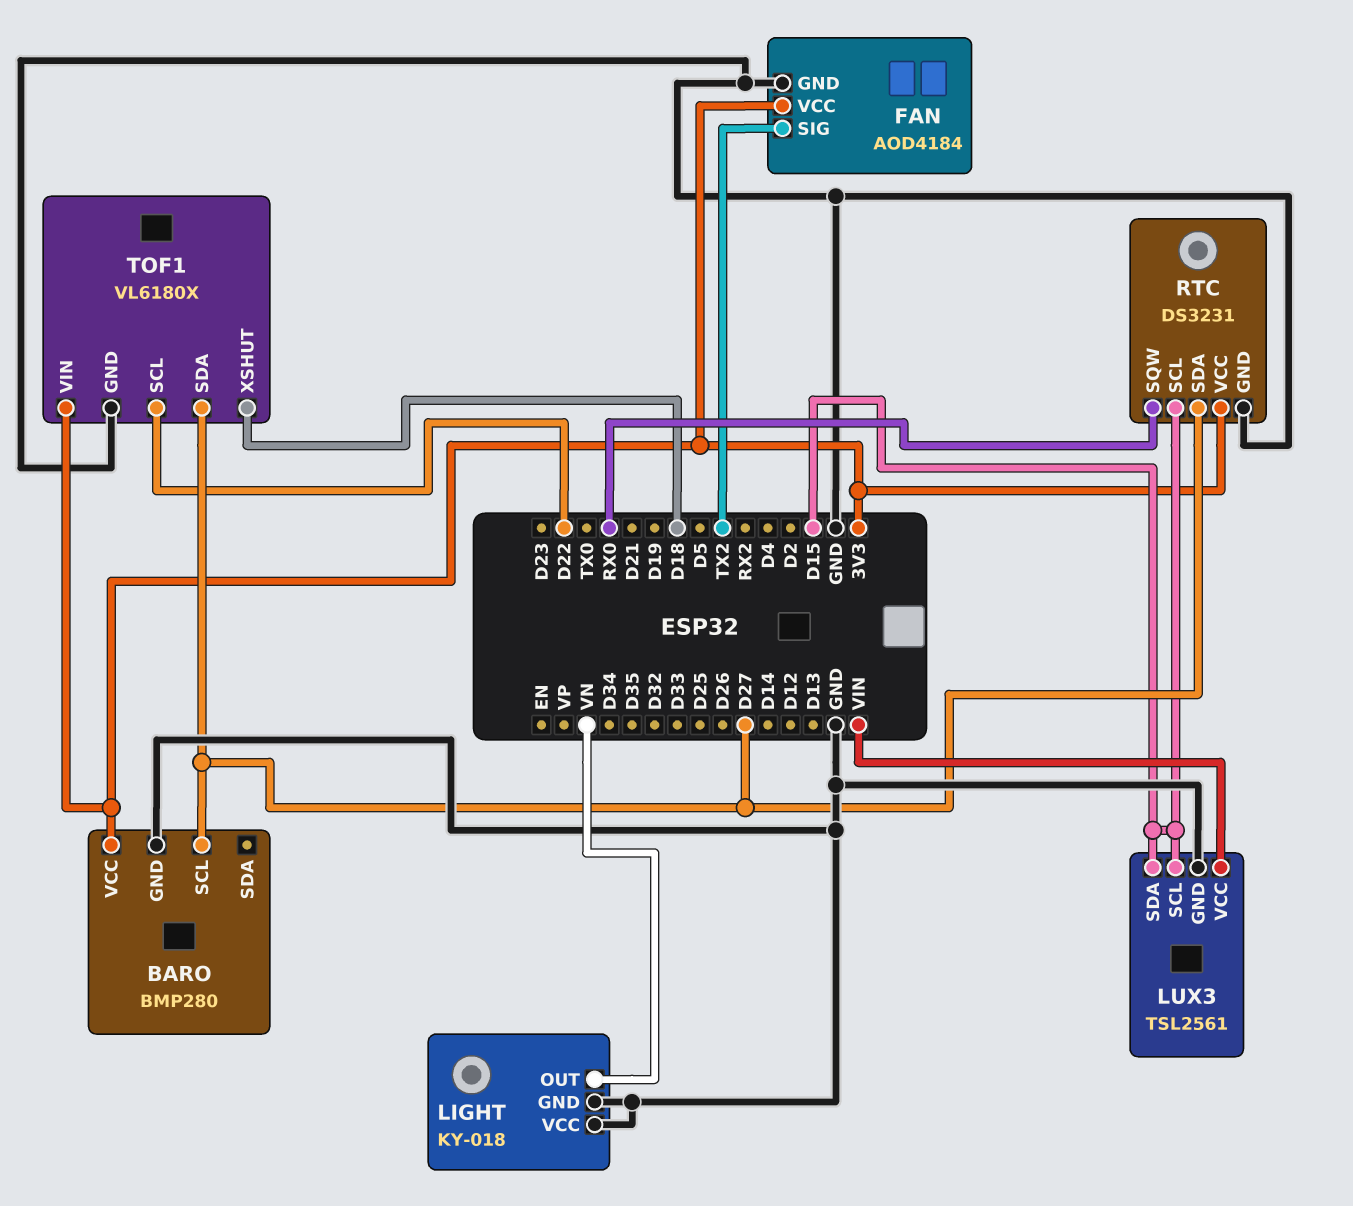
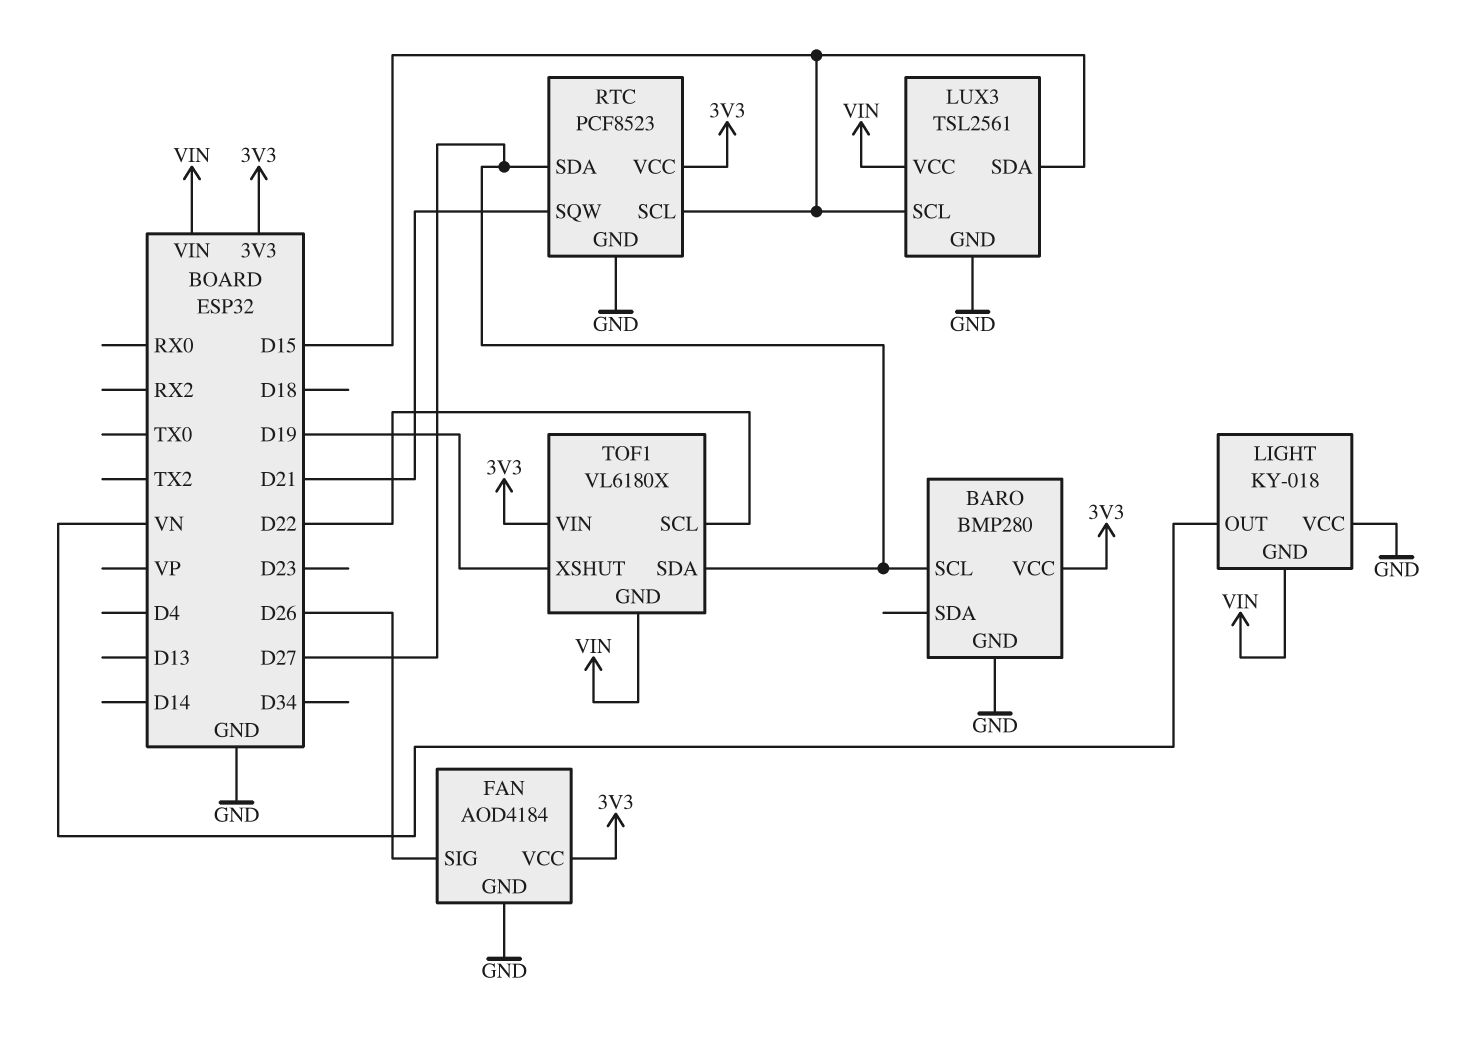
FAN pin SIG: TX2 -> D26
LIGHT pin GND: GND -> VIN
RTC: DS3231 -> PCF8523
RTC pin SQW: RX0 -> D21
TOF1 pin GND: GND -> VIN
TOF1 pin XSHUT: D18 -> D19

